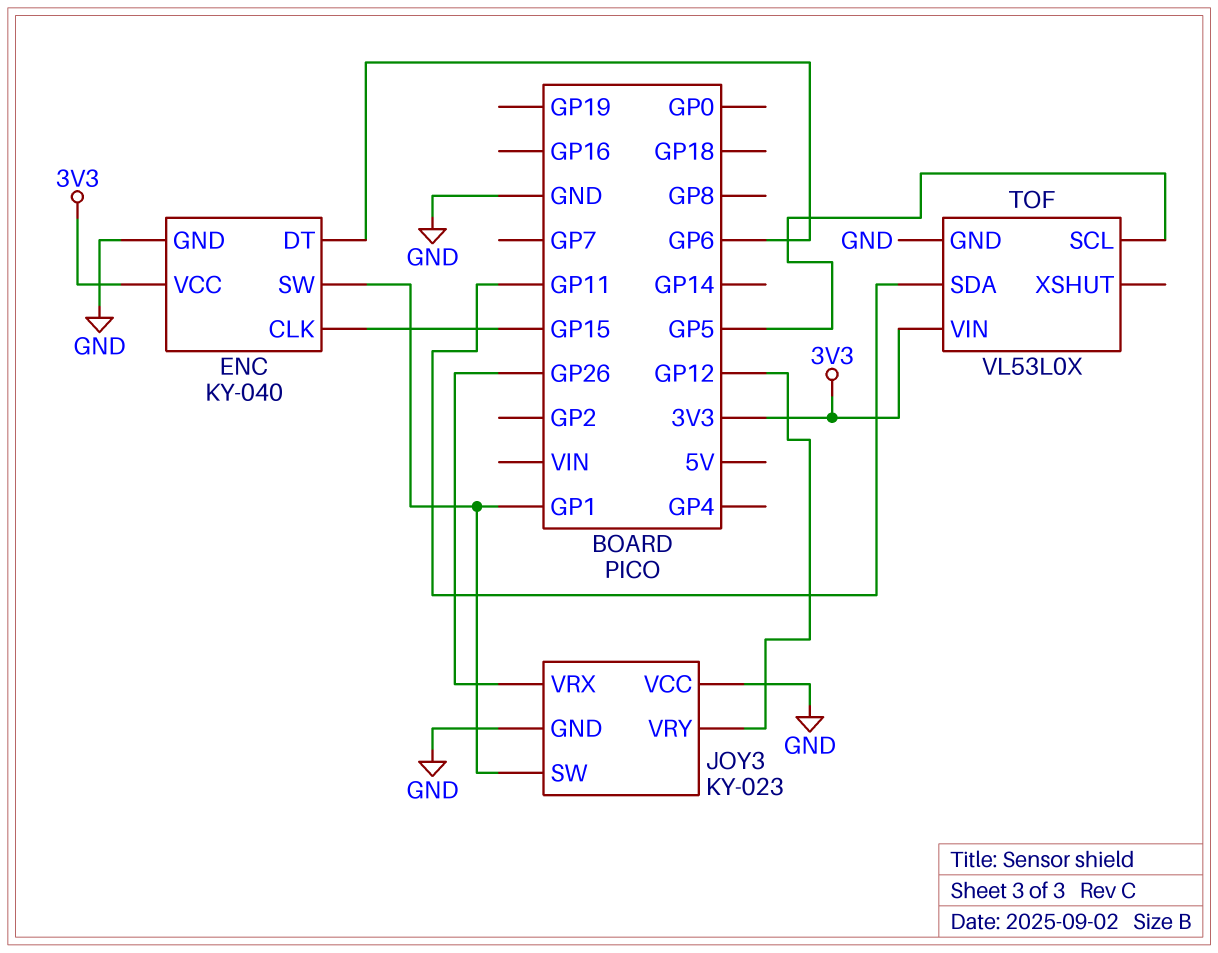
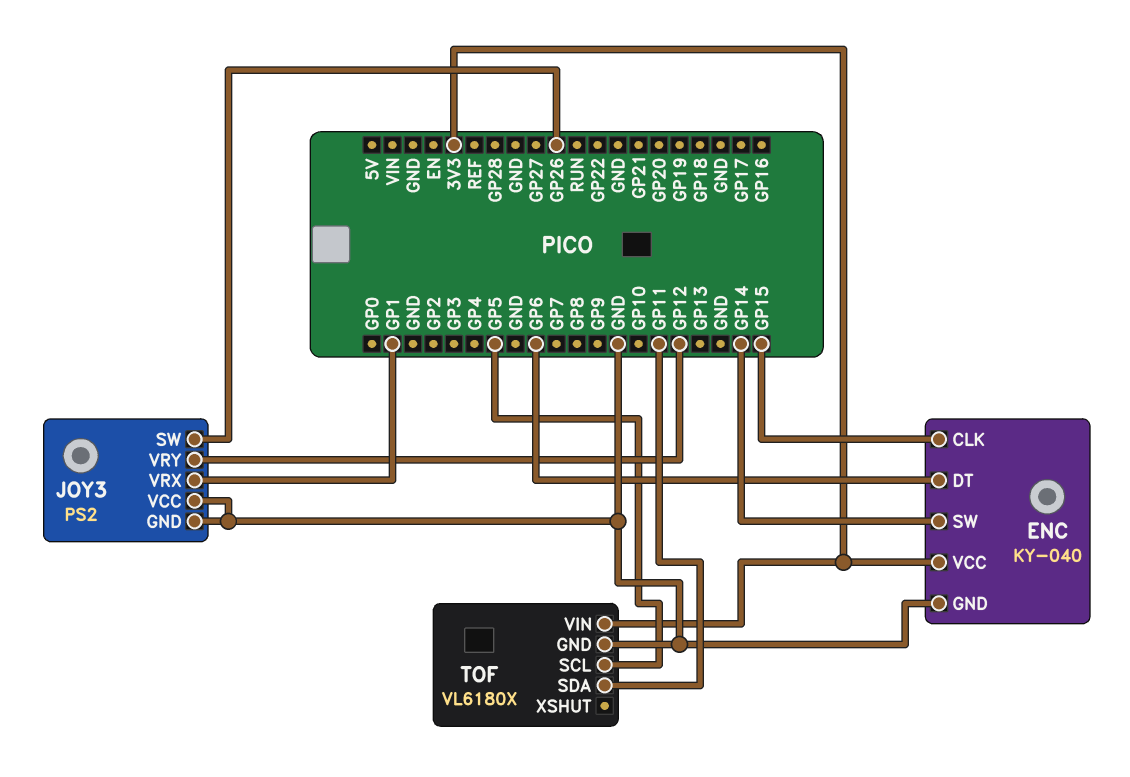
ENC pin SW: GP1 -> GP14
JOY3: KY-023 -> PS2
JOY3 pin SW: GP1 -> GP26
JOY3 pin VRX: GP26 -> GP1
TOF: VL53L0X -> VL6180X

